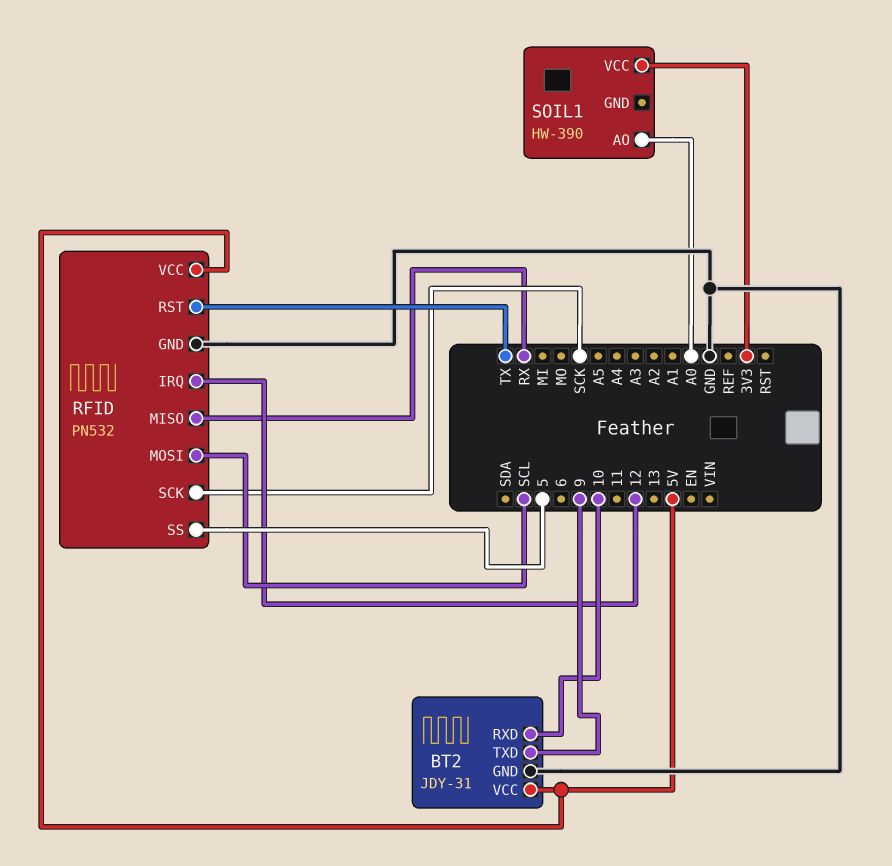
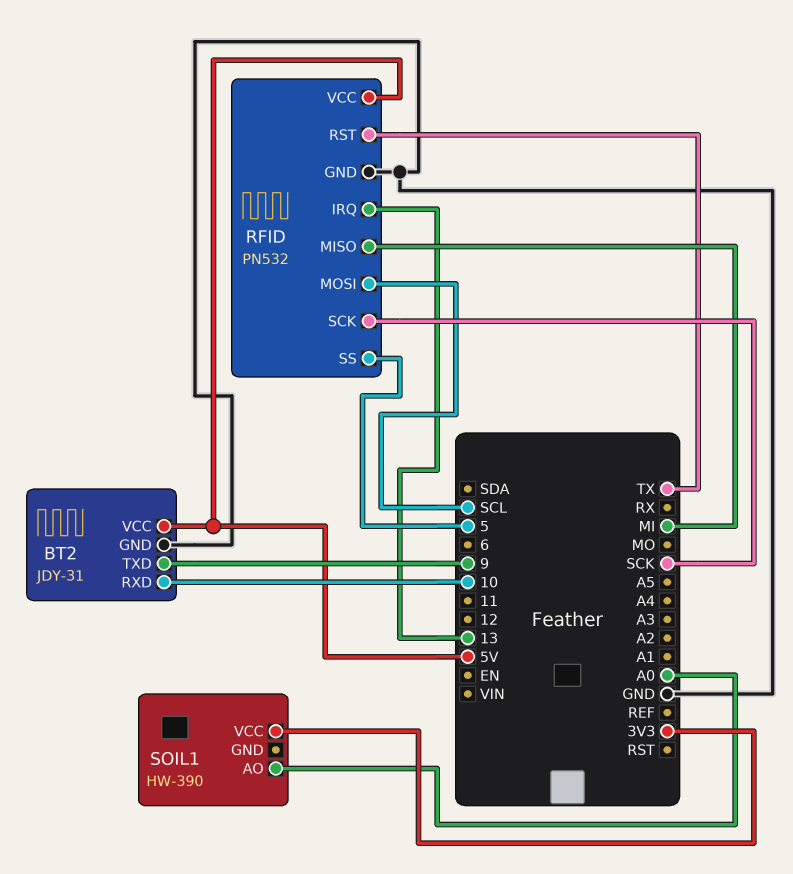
RFID pin IRQ: 12 -> 13
RFID pin MISO: RX -> MI

